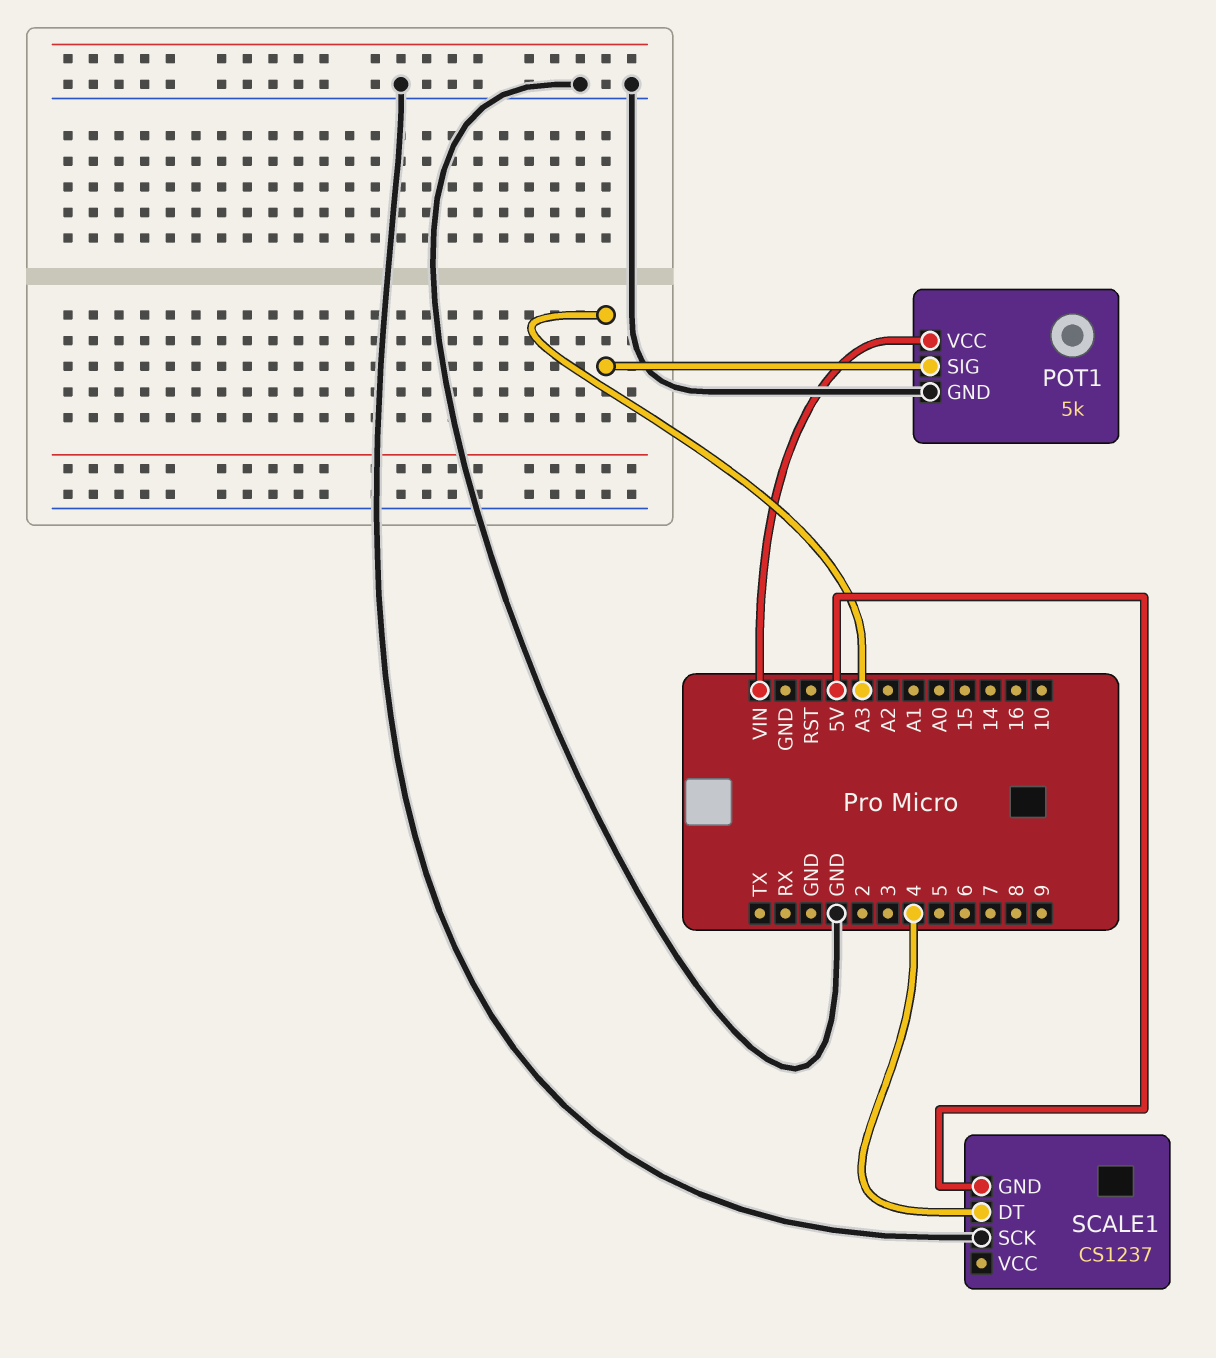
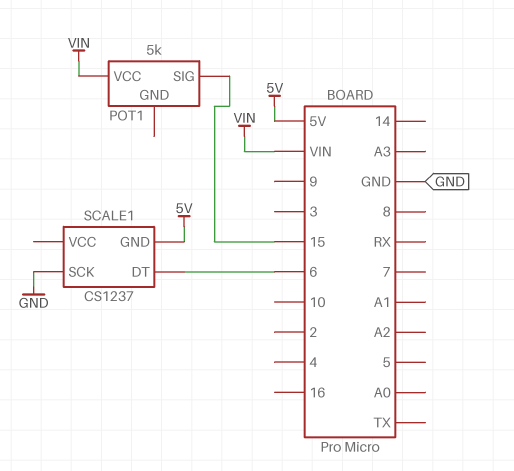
POT1 pin GND: GND -> none
POT1 pin SIG: A3 -> 15
SCALE1 pin DT: 4 -> 6

